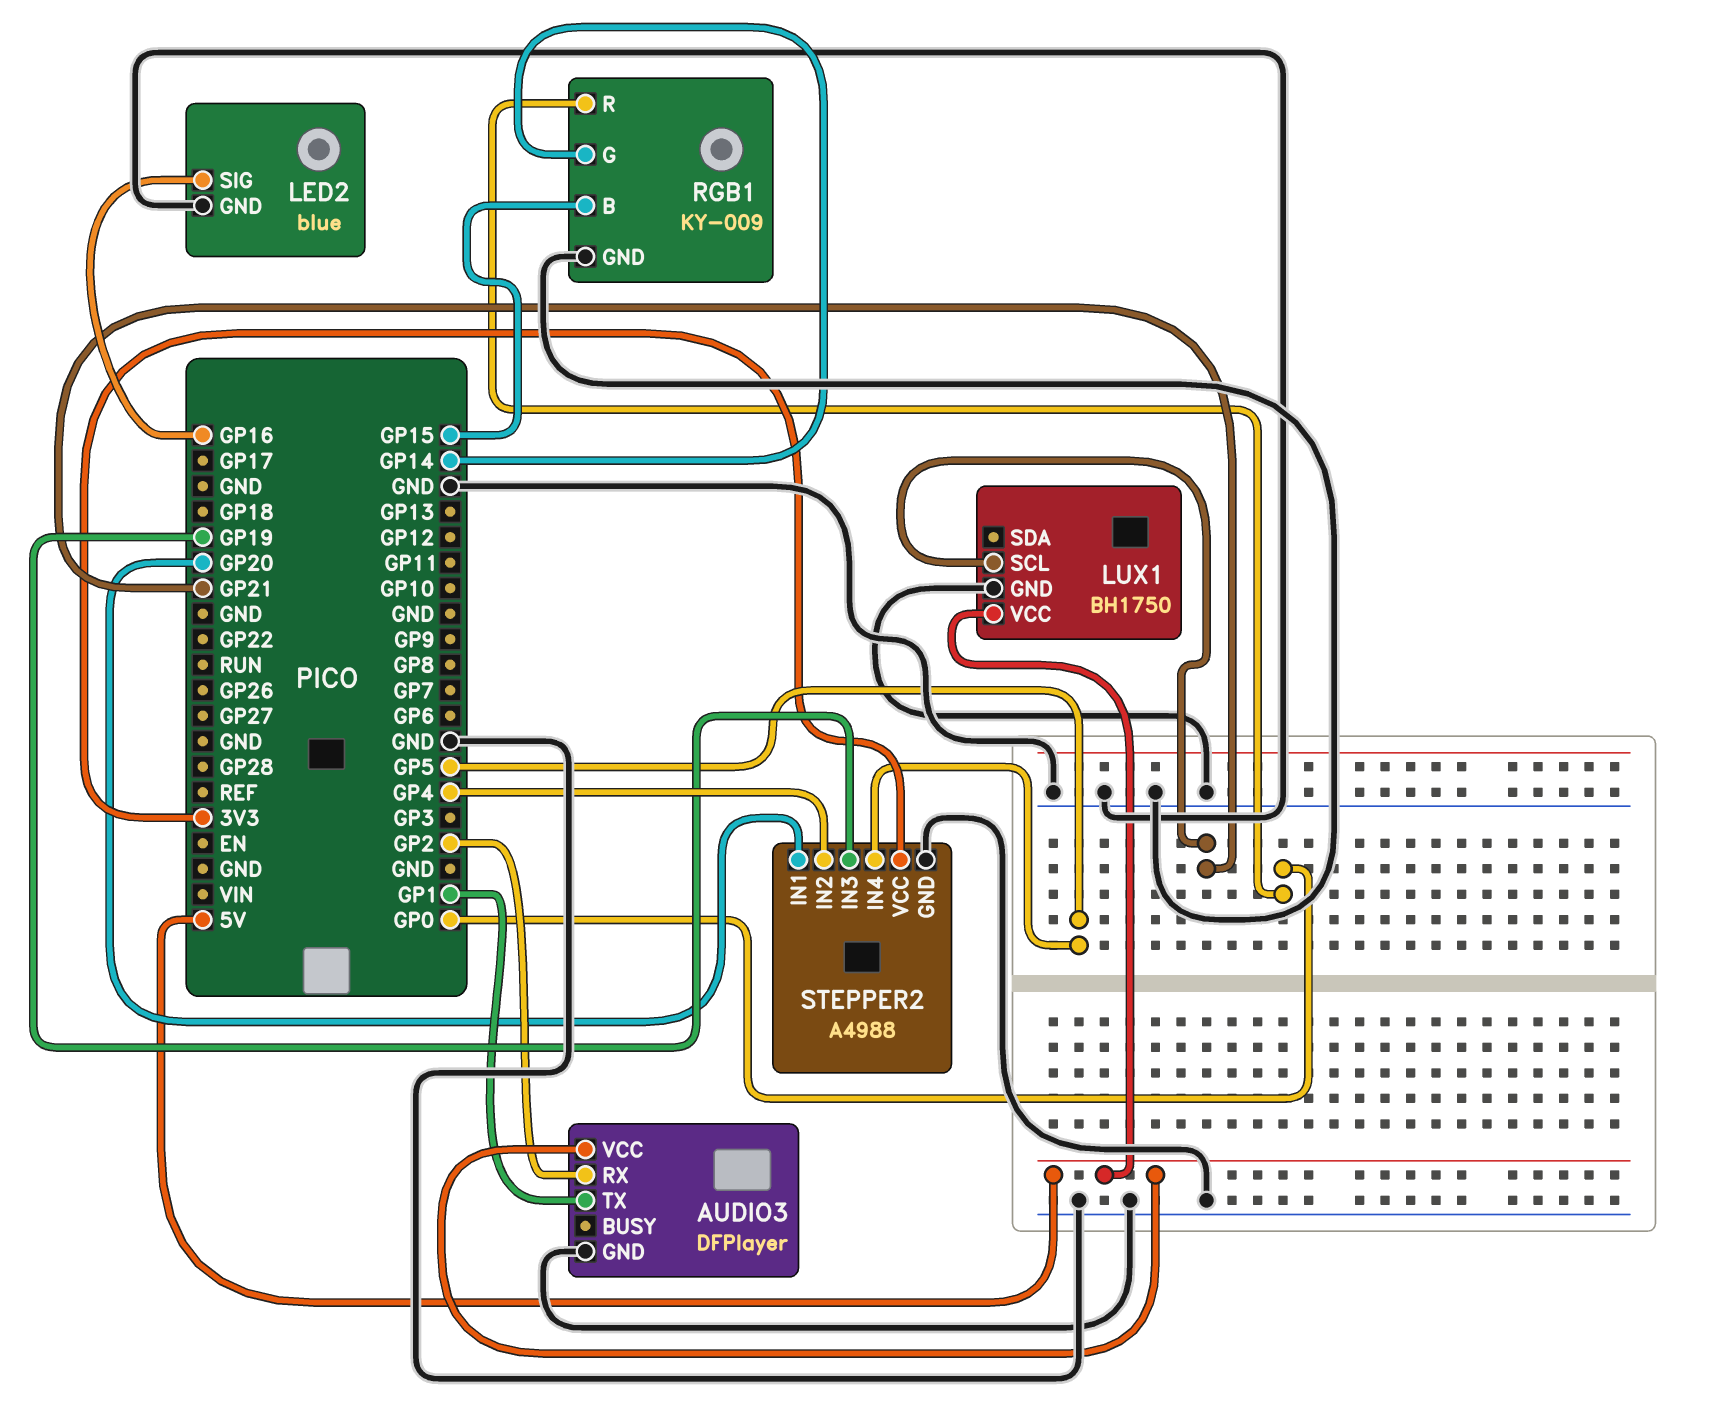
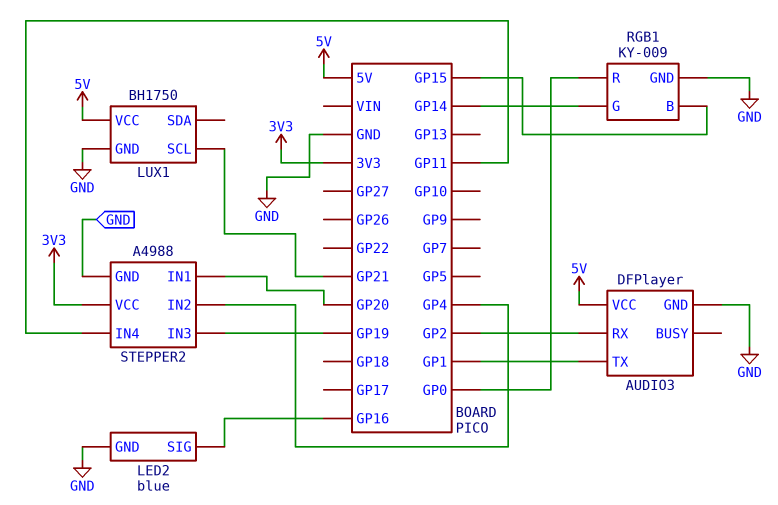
STEPPER2 pin IN4: GP5 -> GP11

